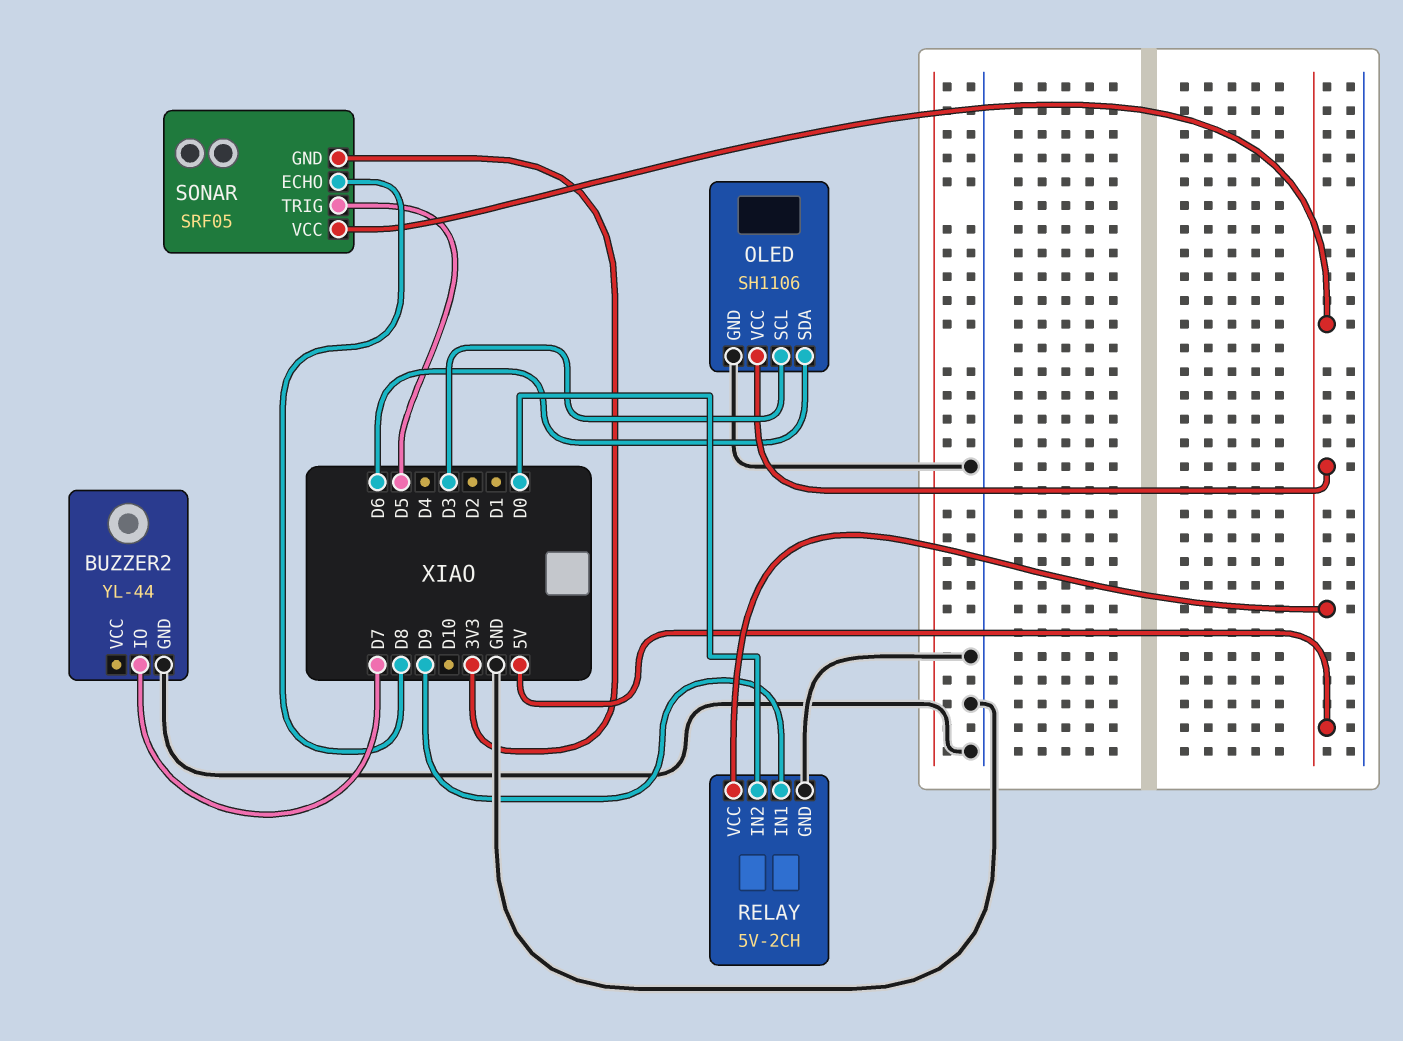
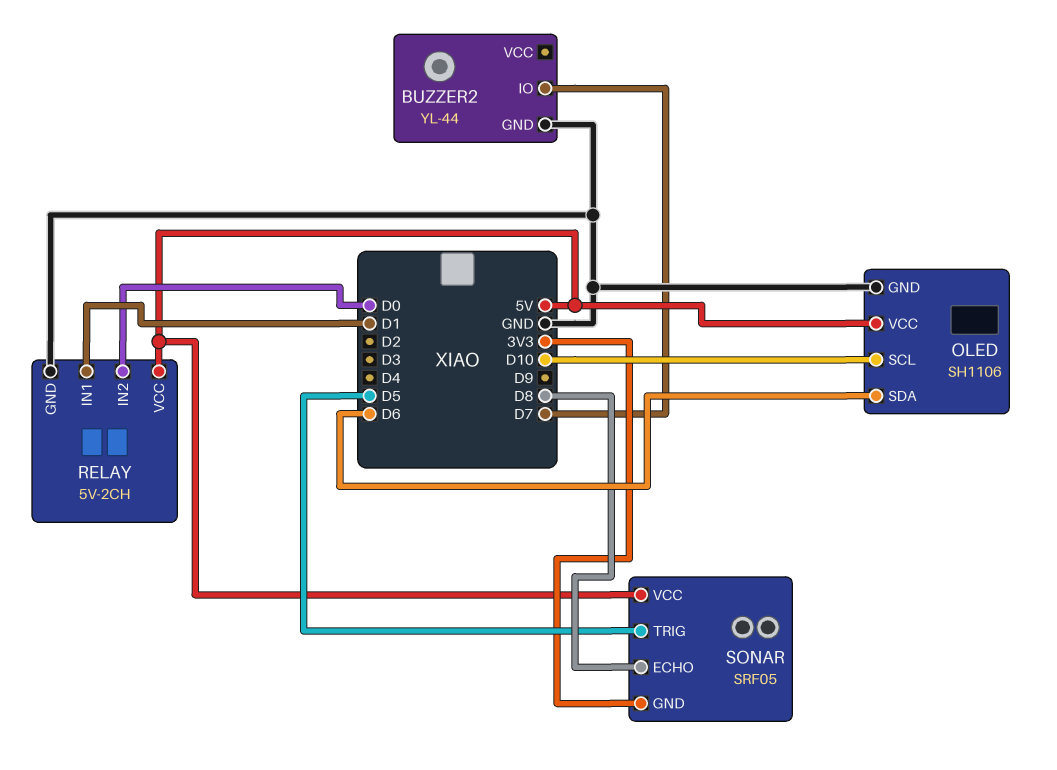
OLED pin SCL: D3 -> D10
RELAY pin IN1: D9 -> D1

